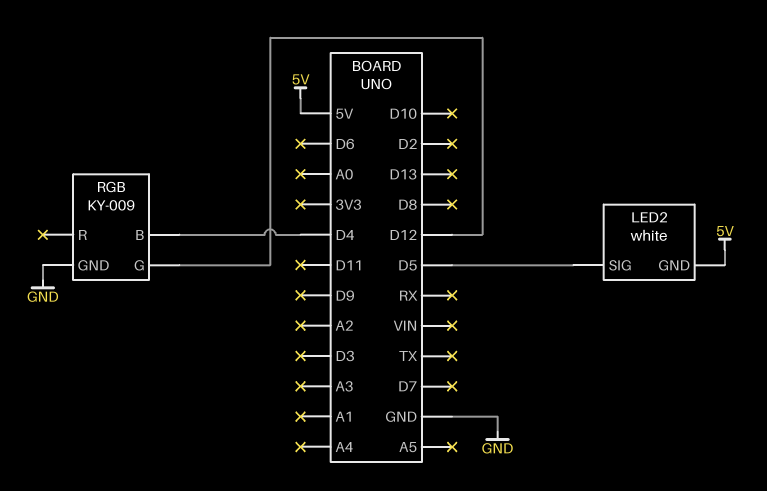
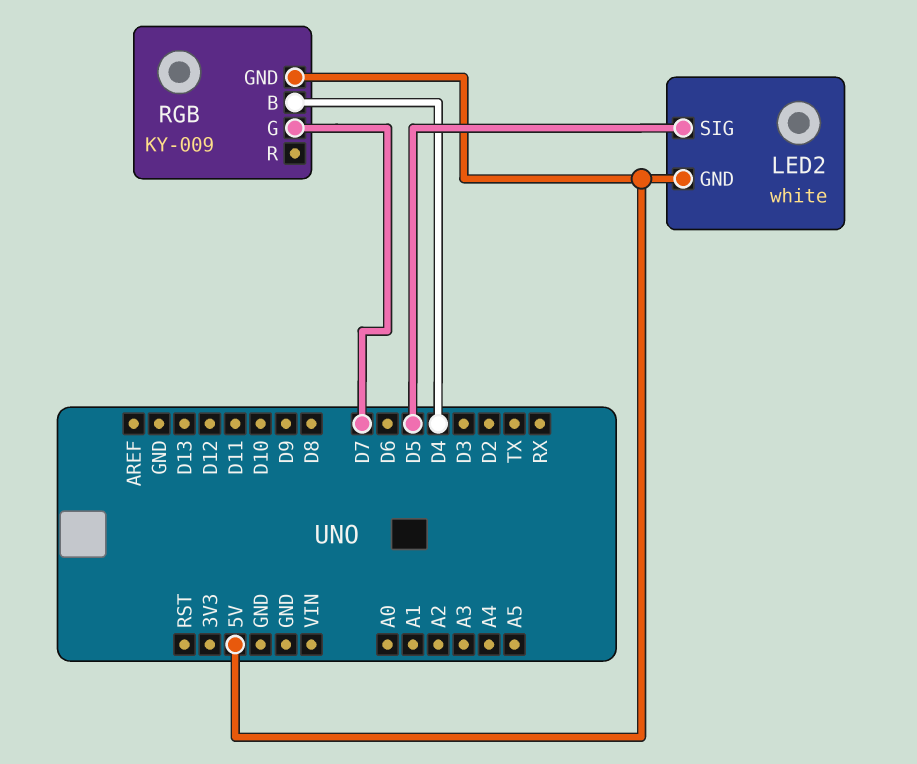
RGB pin G: D12 -> D7
RGB pin GND: GND -> 5V

